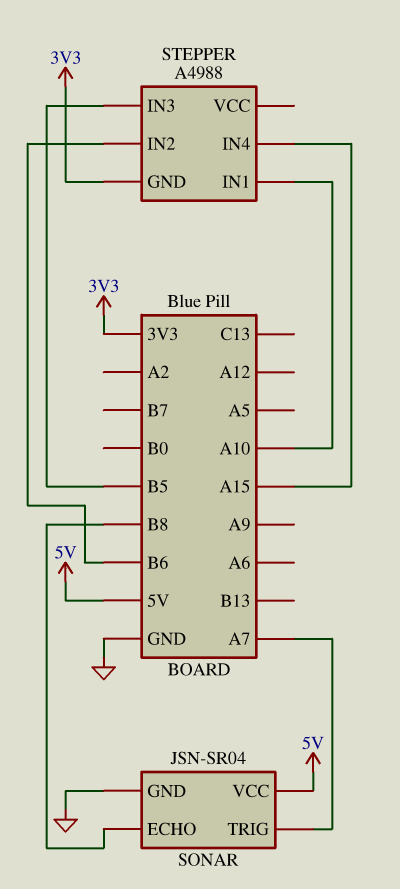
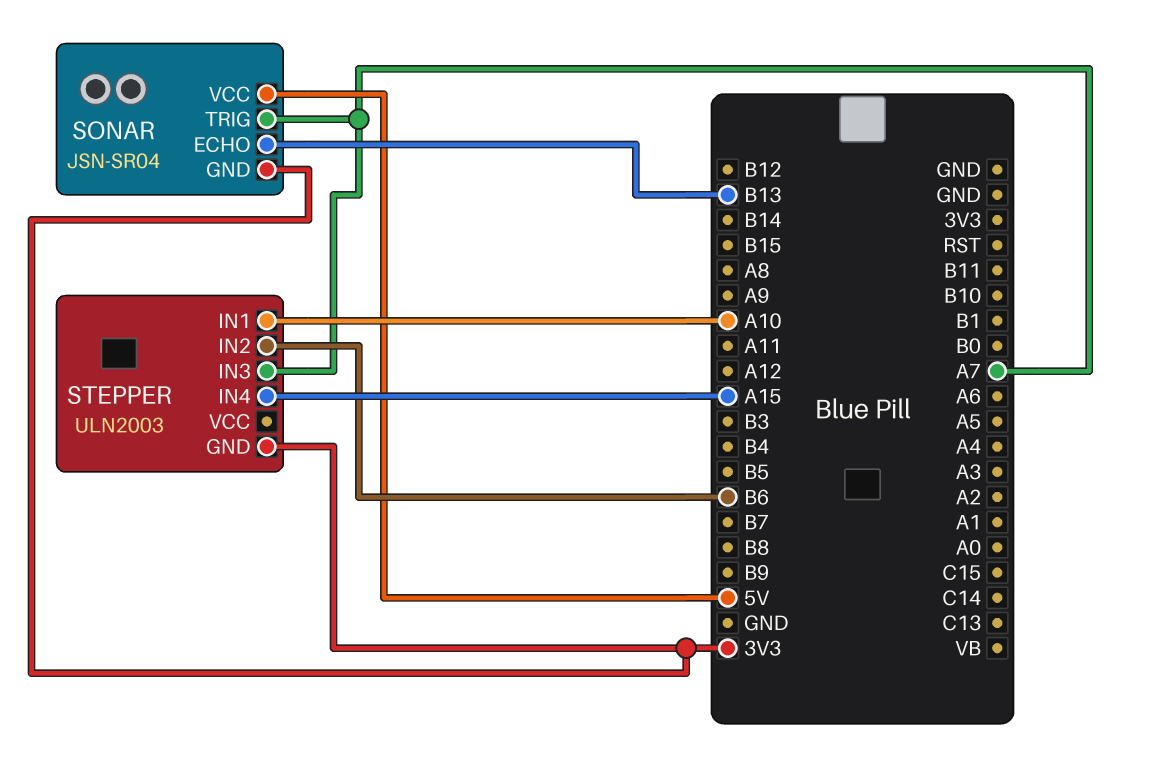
SONAR pin ECHO: B8 -> B13
SONAR pin GND: GND -> 3V3
STEPPER: A4988 -> ULN2003
STEPPER pin IN3: B5 -> A7

